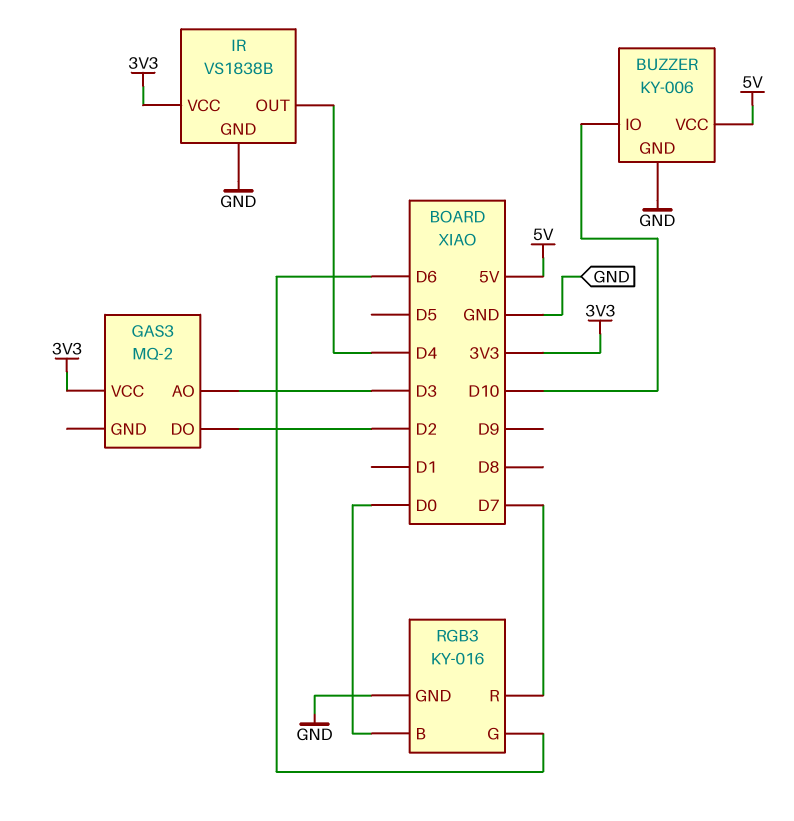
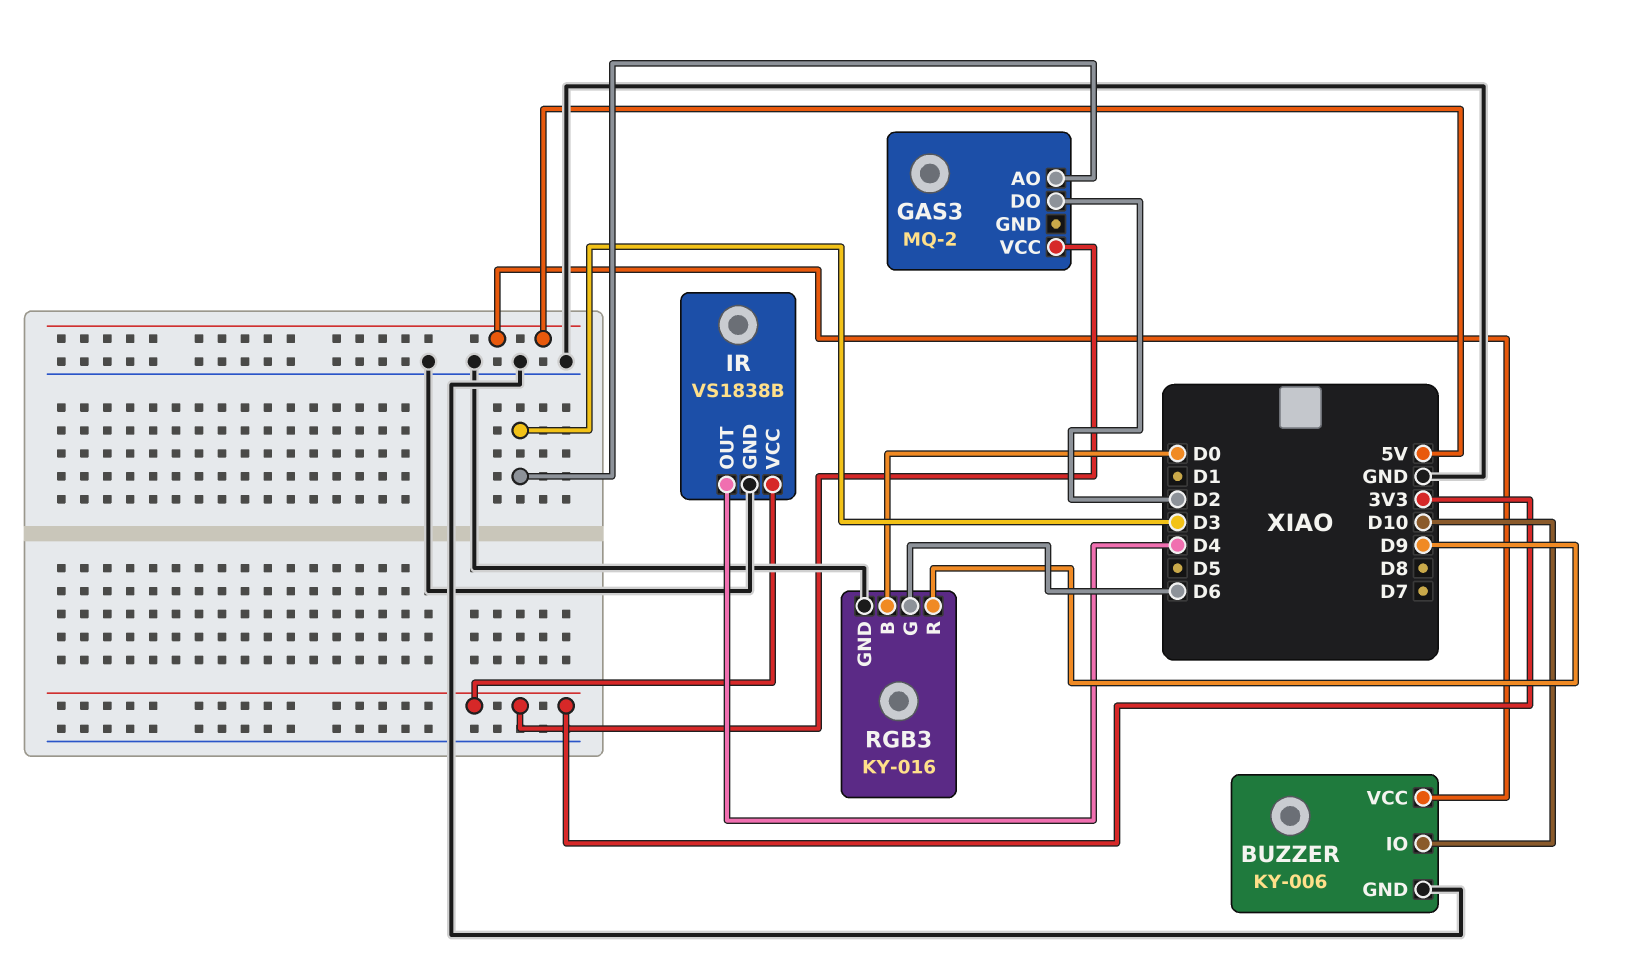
RGB3 pin R: D7 -> D9

